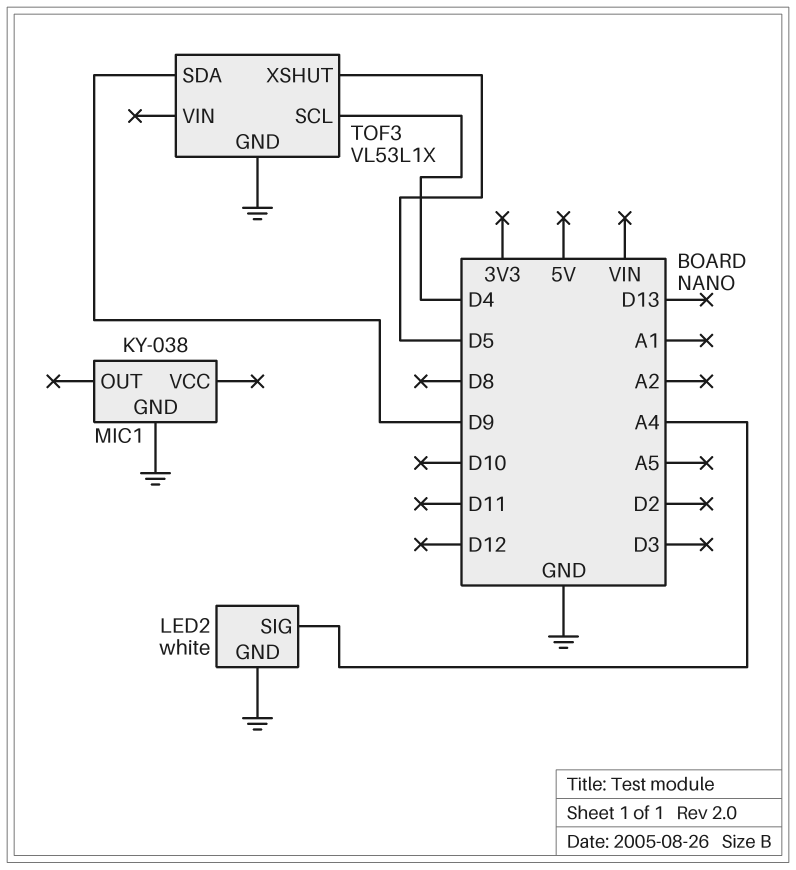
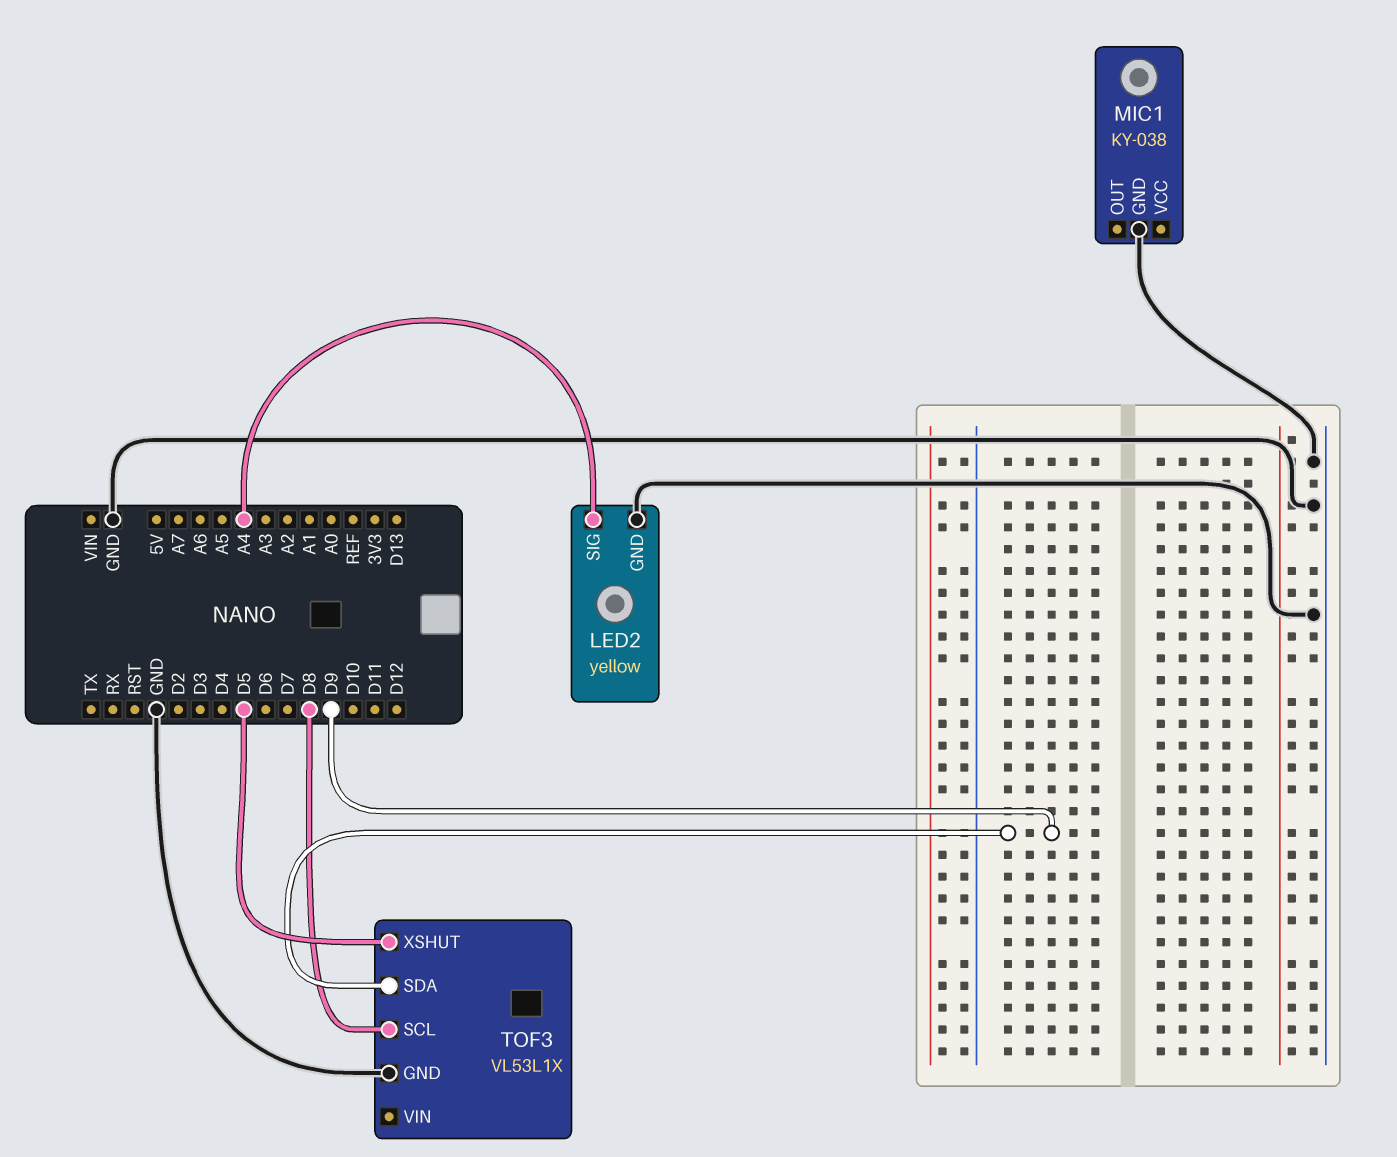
LED2: white -> yellow
TOF3 pin SCL: D4 -> D8

